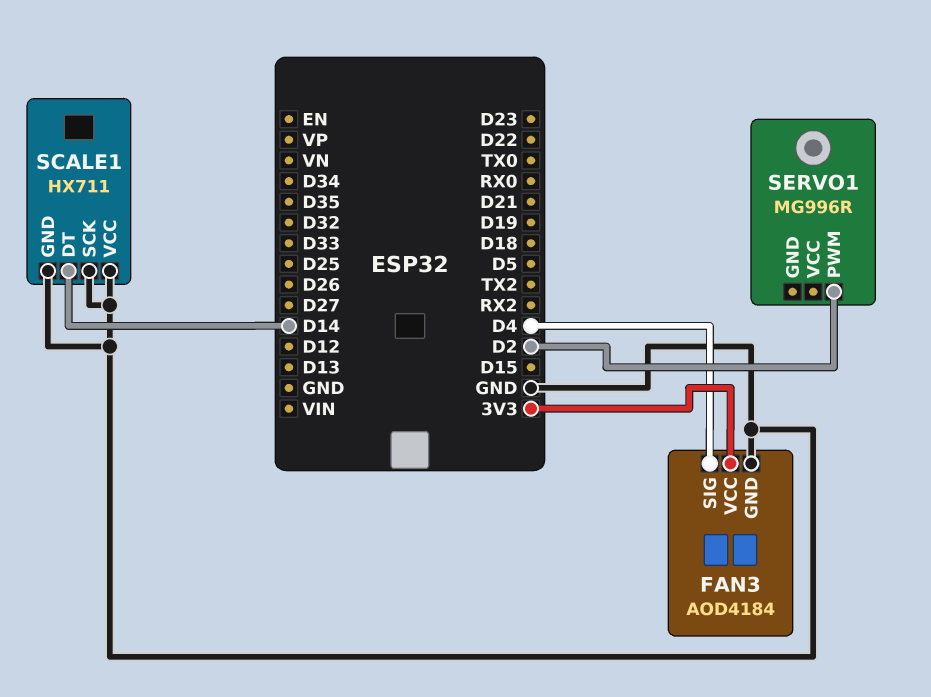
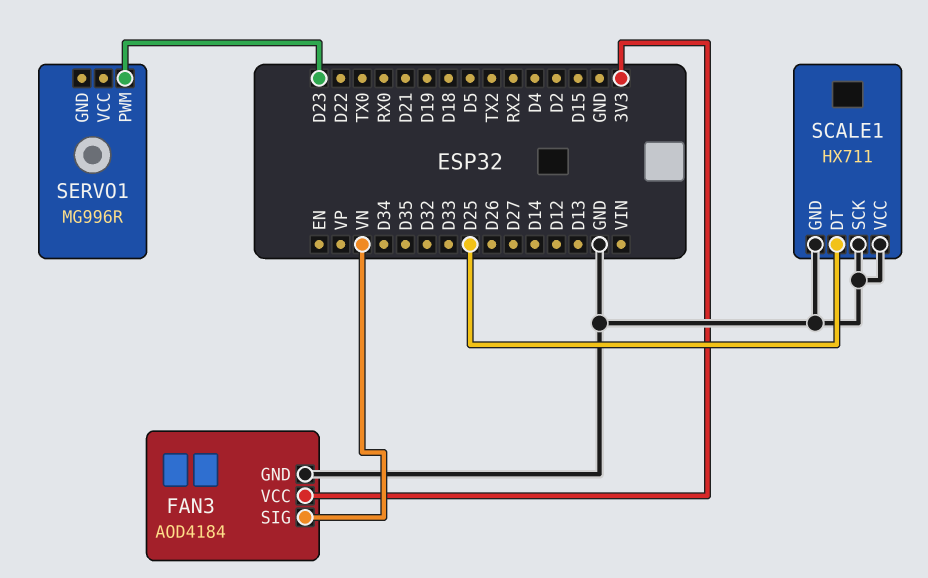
FAN3 pin SIG: D4 -> VN
SCALE1 pin DT: D14 -> D25
SERVO1 pin PWM: D2 -> D23

